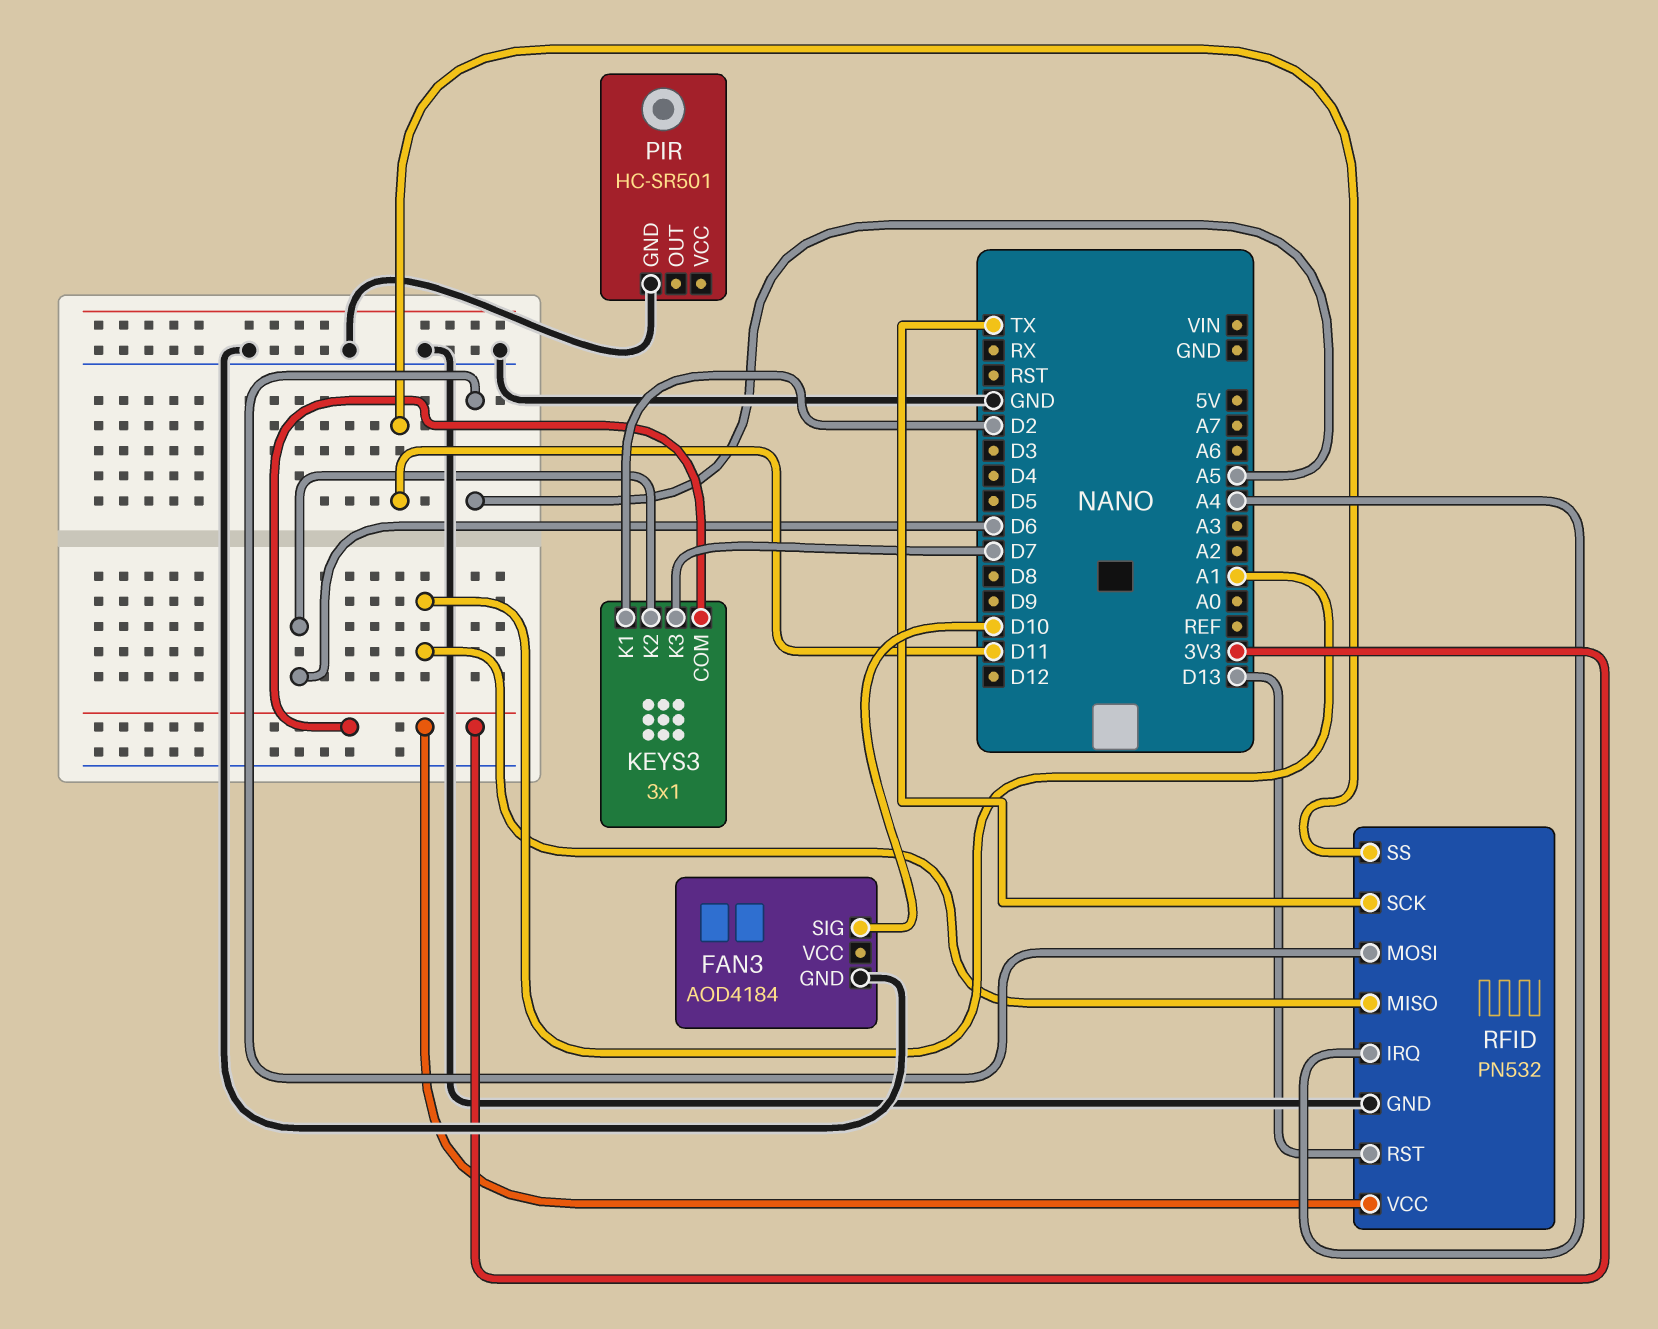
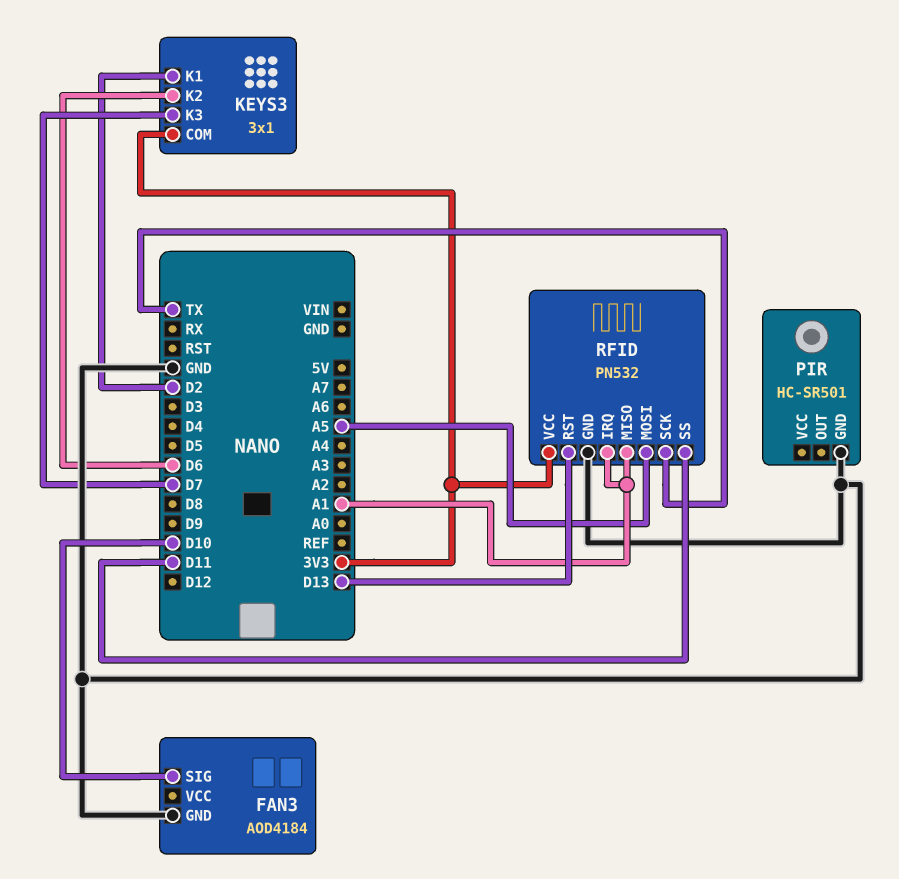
RFID pin IRQ: A4 -> A1

